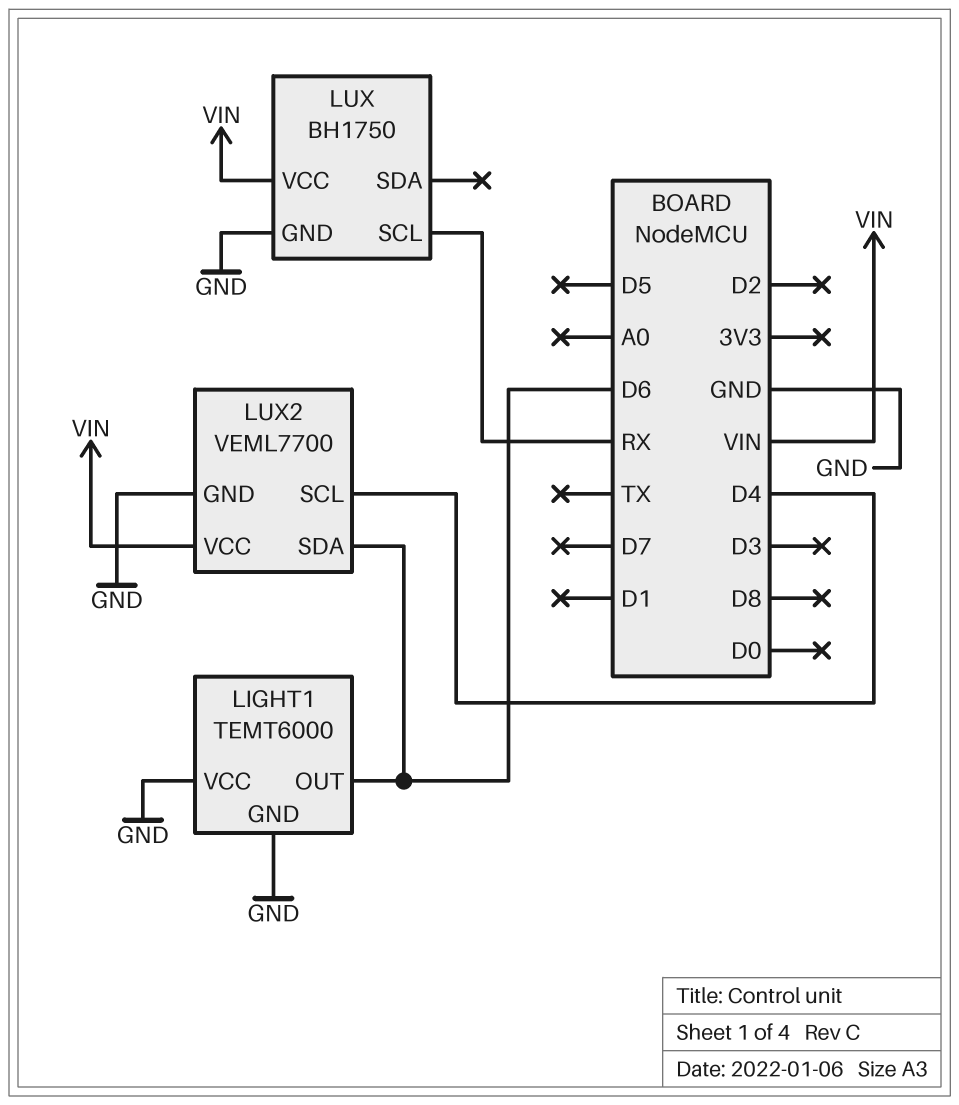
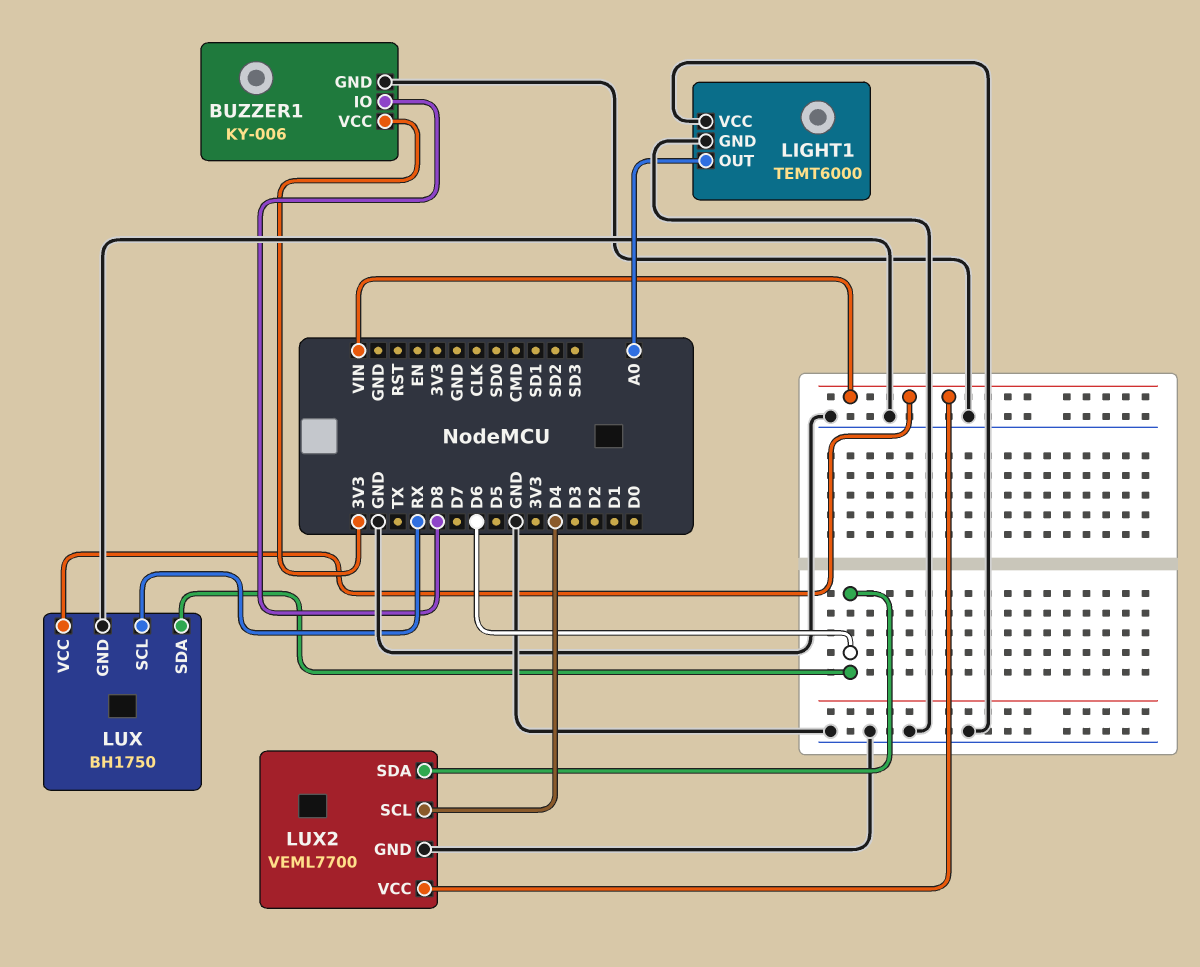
BUZZER1: none -> KY-006
BUZZER1 pin GND: none -> GND
BUZZER1 pin IO: none -> D8
BUZZER1 pin VCC: none -> 3V3
LIGHT1 pin OUT: D6 -> A0
LUX pin SDA: none -> D6

